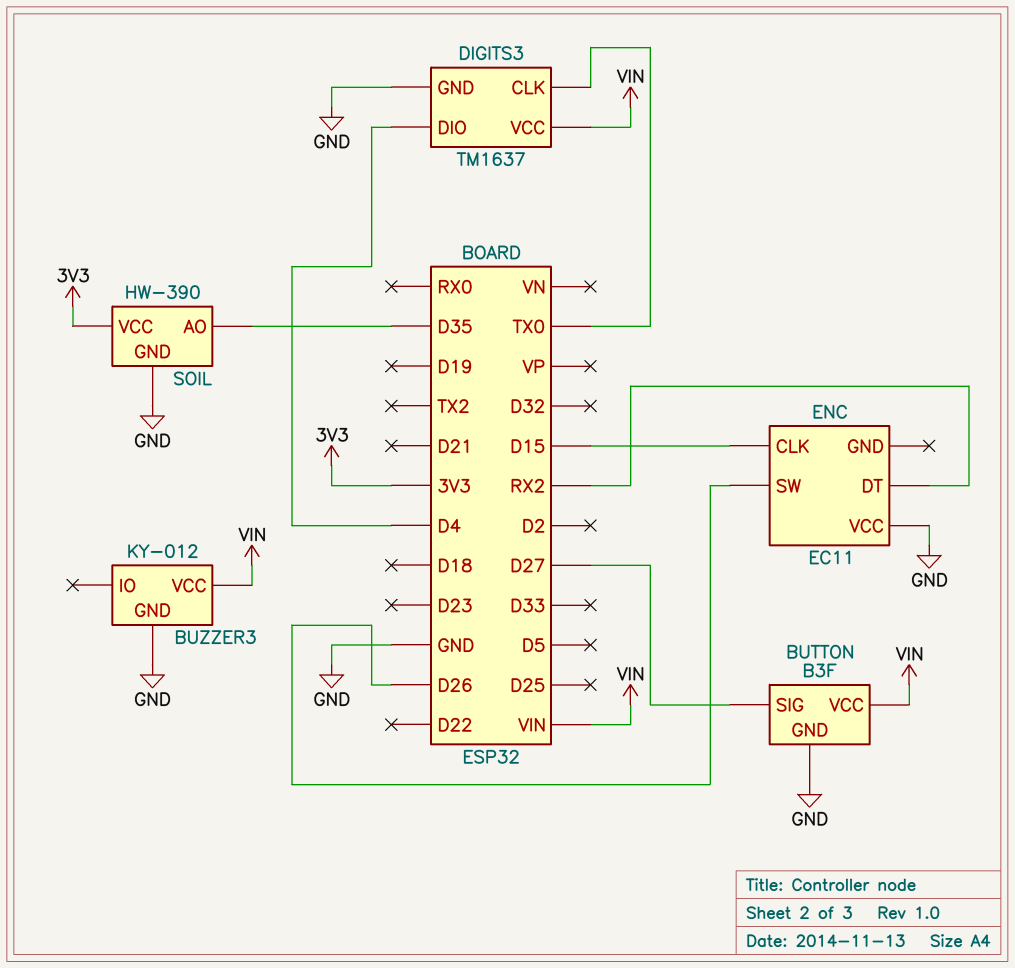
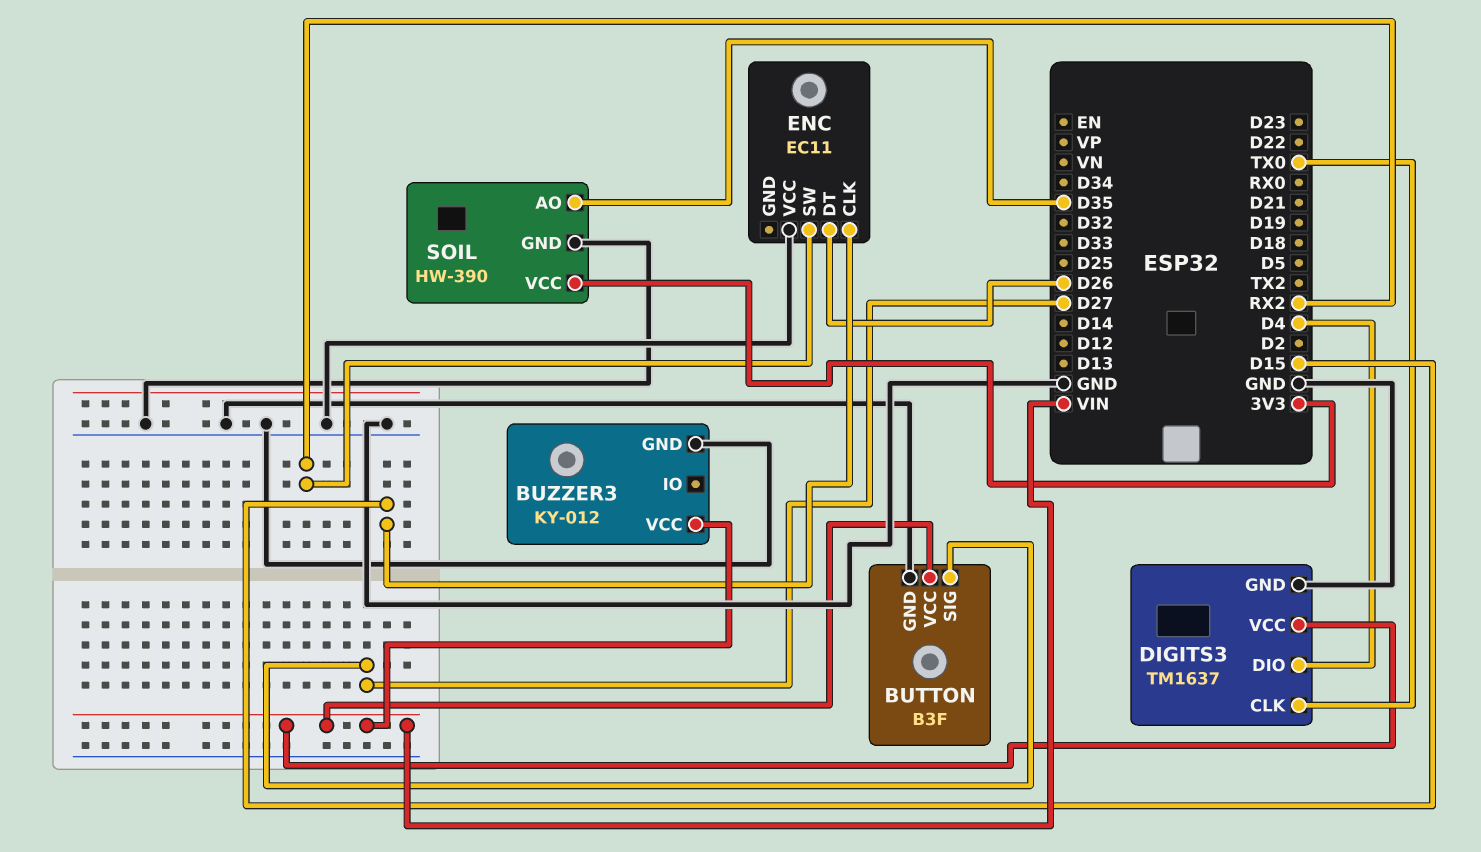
ENC pin DT: RX2 -> D26
ENC pin SW: D26 -> RX2

